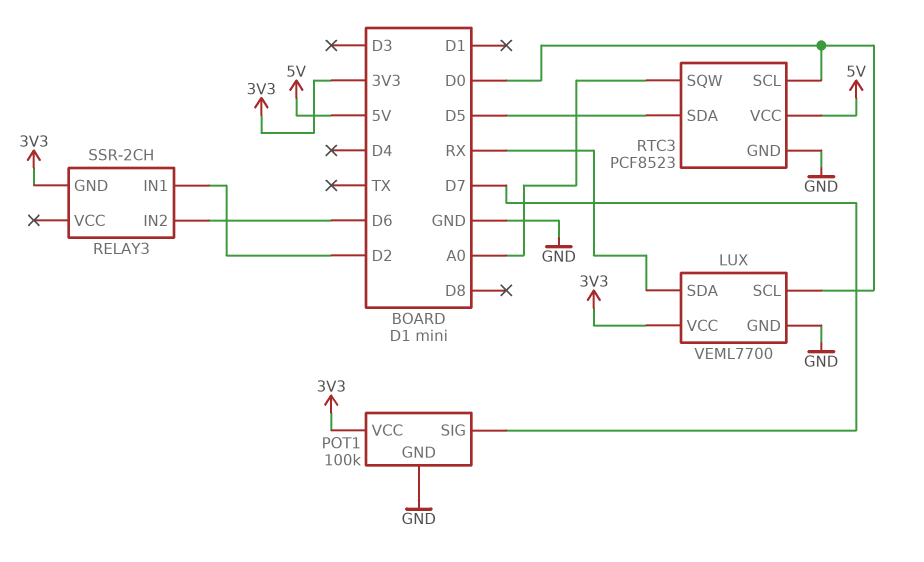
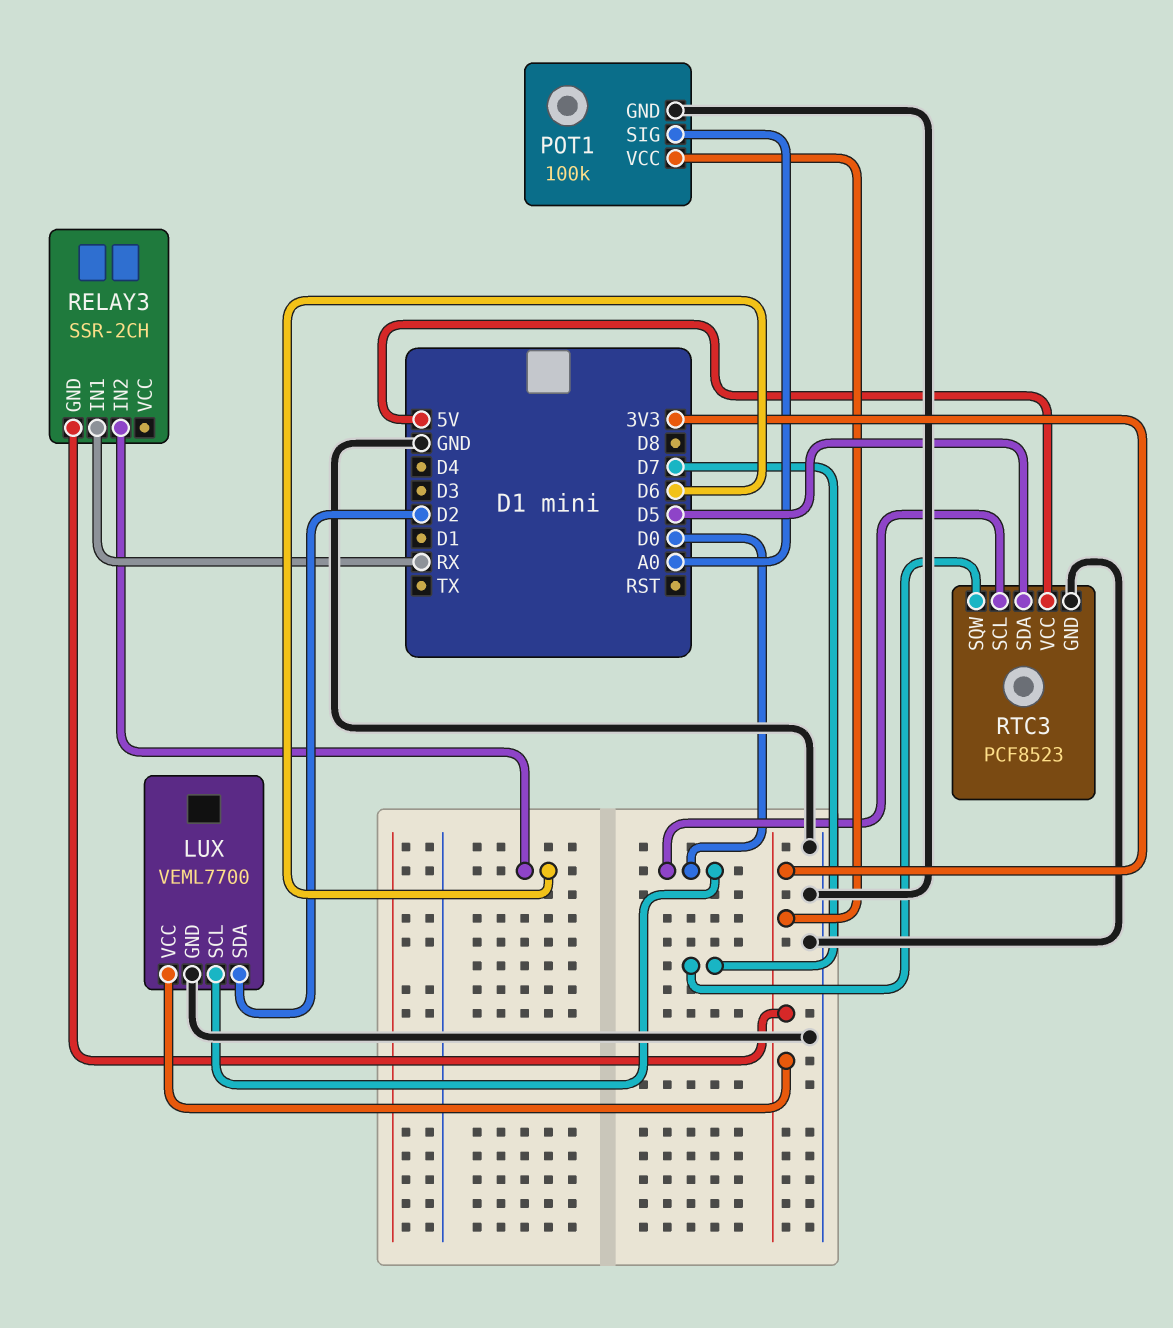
LUX pin SDA: RX -> D2
POT1 pin SIG: D7 -> A0
RELAY3 pin IN1: D2 -> RX
RTC3 pin SQW: A0 -> D7

